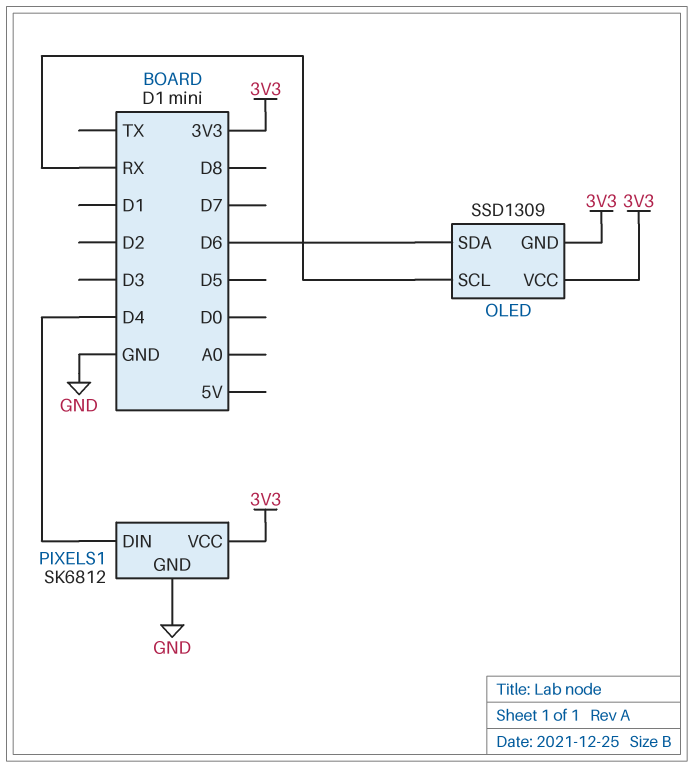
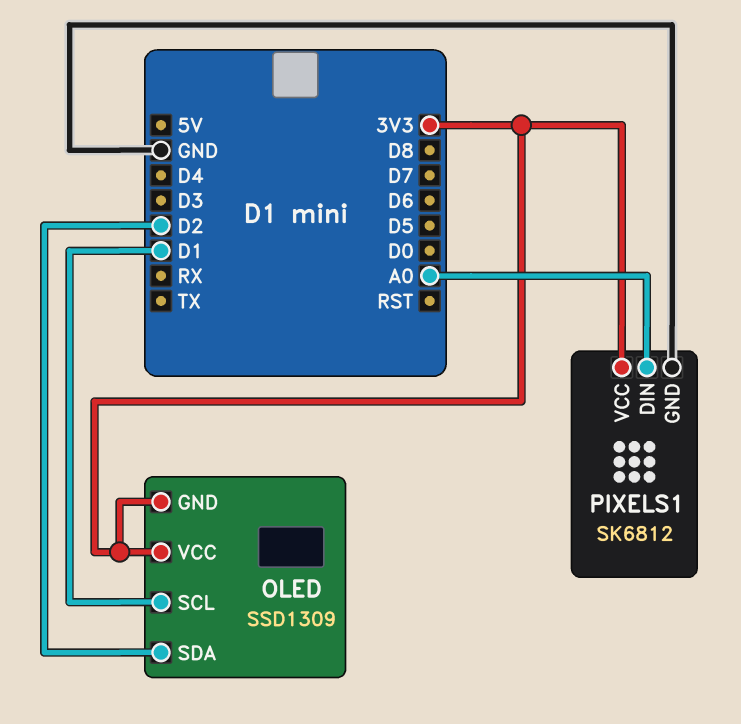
OLED pin SCL: RX -> D1
OLED pin SDA: D6 -> D2
PIXELS1 pin DIN: D4 -> A0

